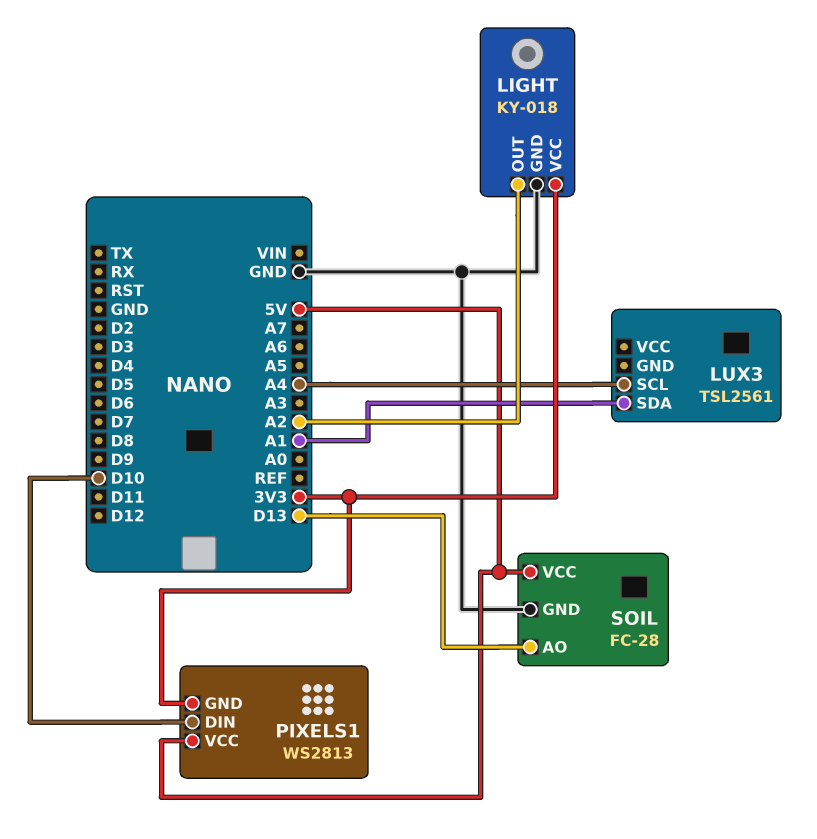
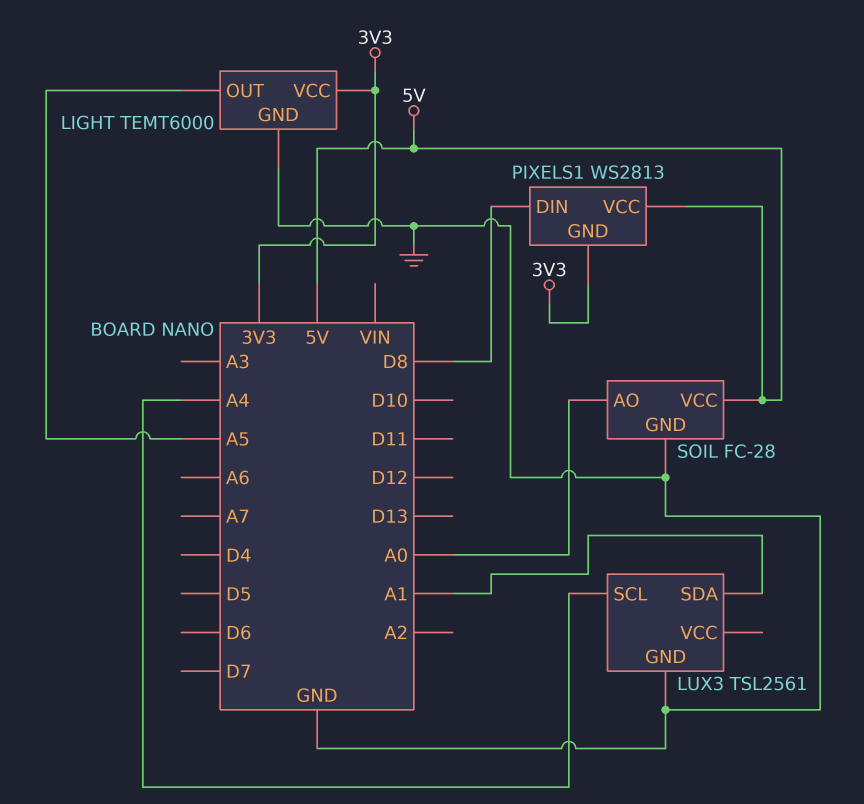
LIGHT: KY-018 -> TEMT6000
LIGHT pin OUT: A2 -> A5
LUX3 pin GND: none -> GND
PIXELS1 pin DIN: D10 -> D8
SOIL pin AO: D13 -> A0

